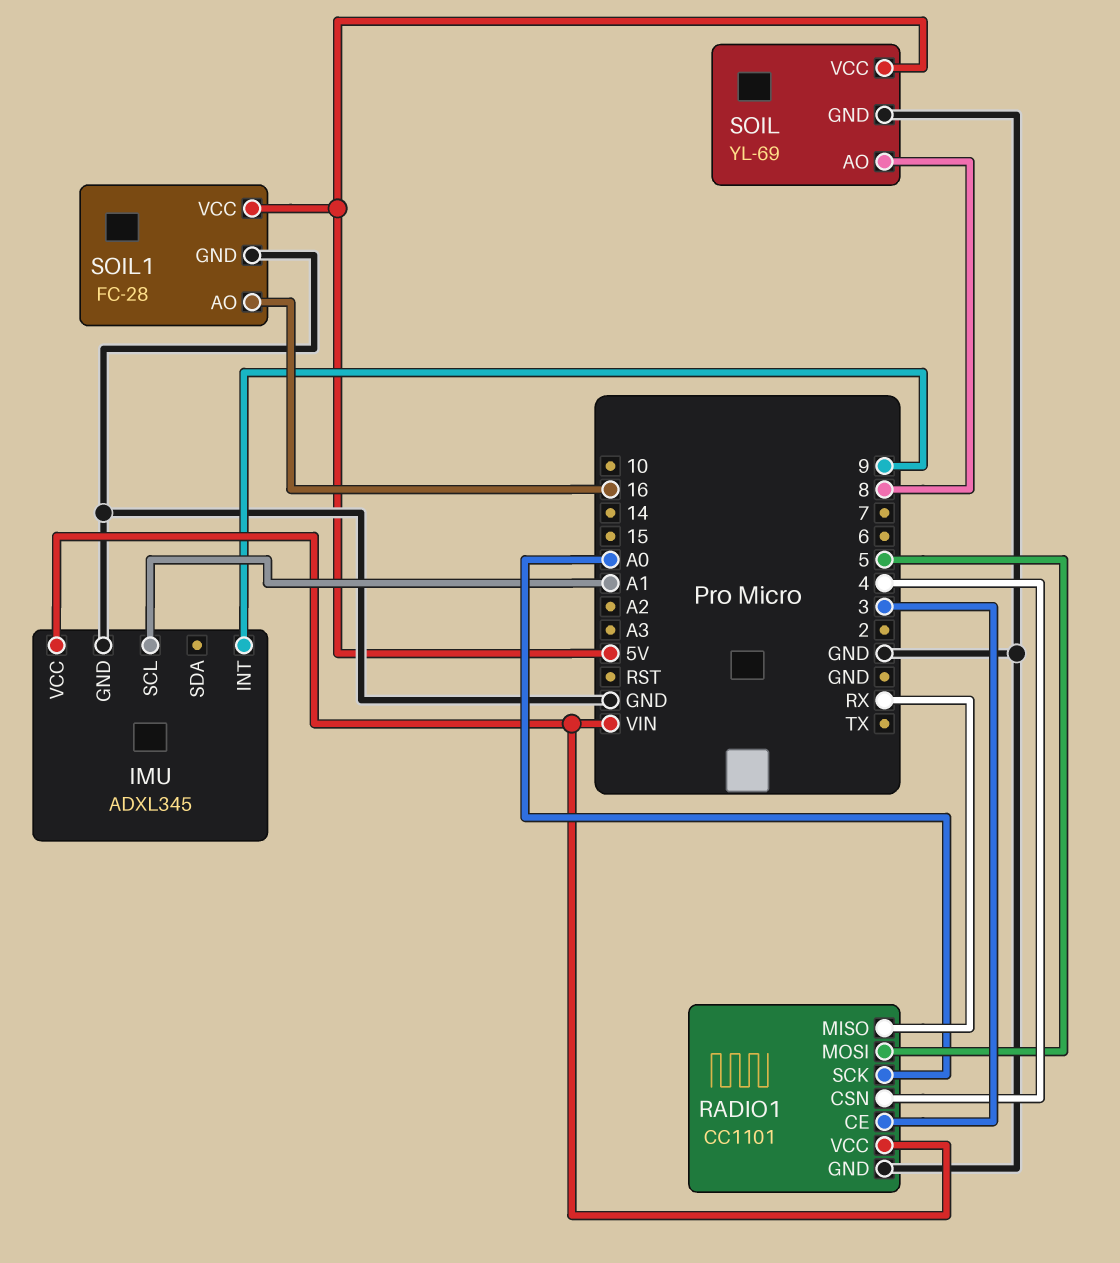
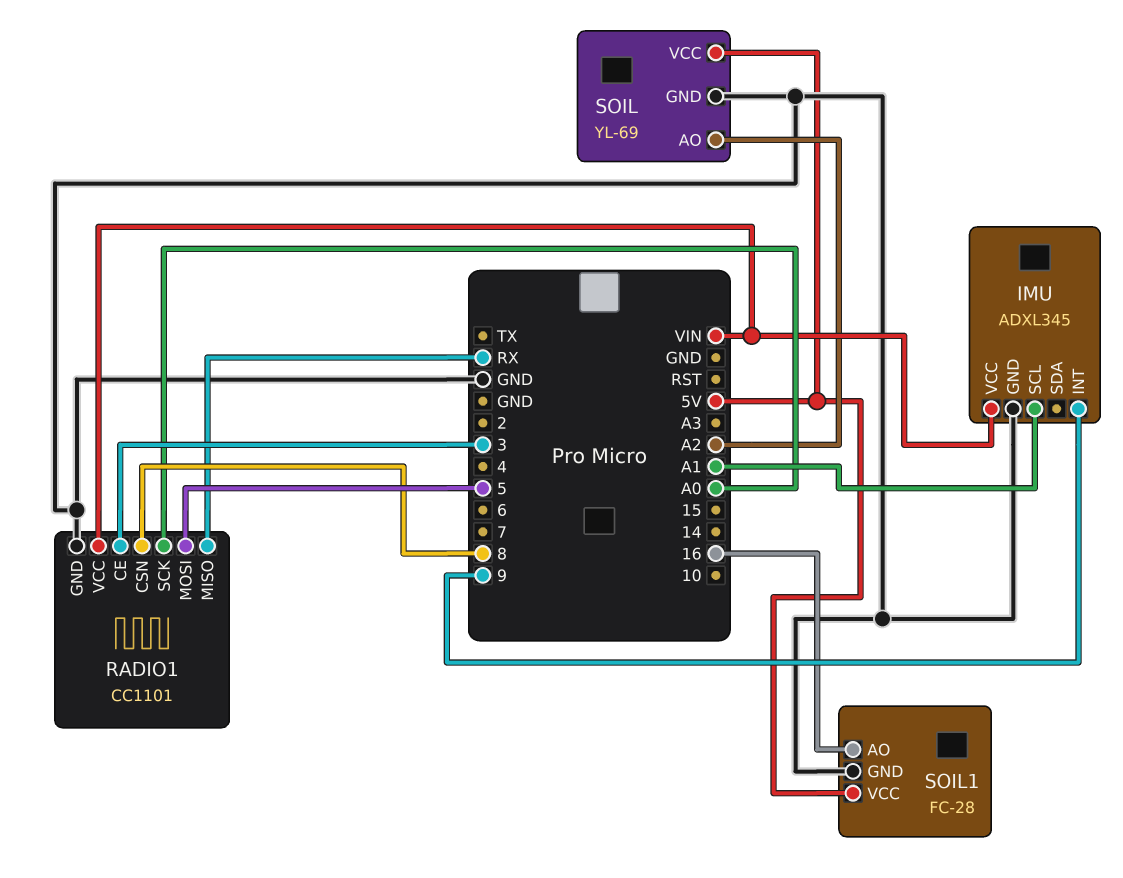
RADIO1 pin CSN: 4 -> 8
SOIL pin AO: 8 -> A2

